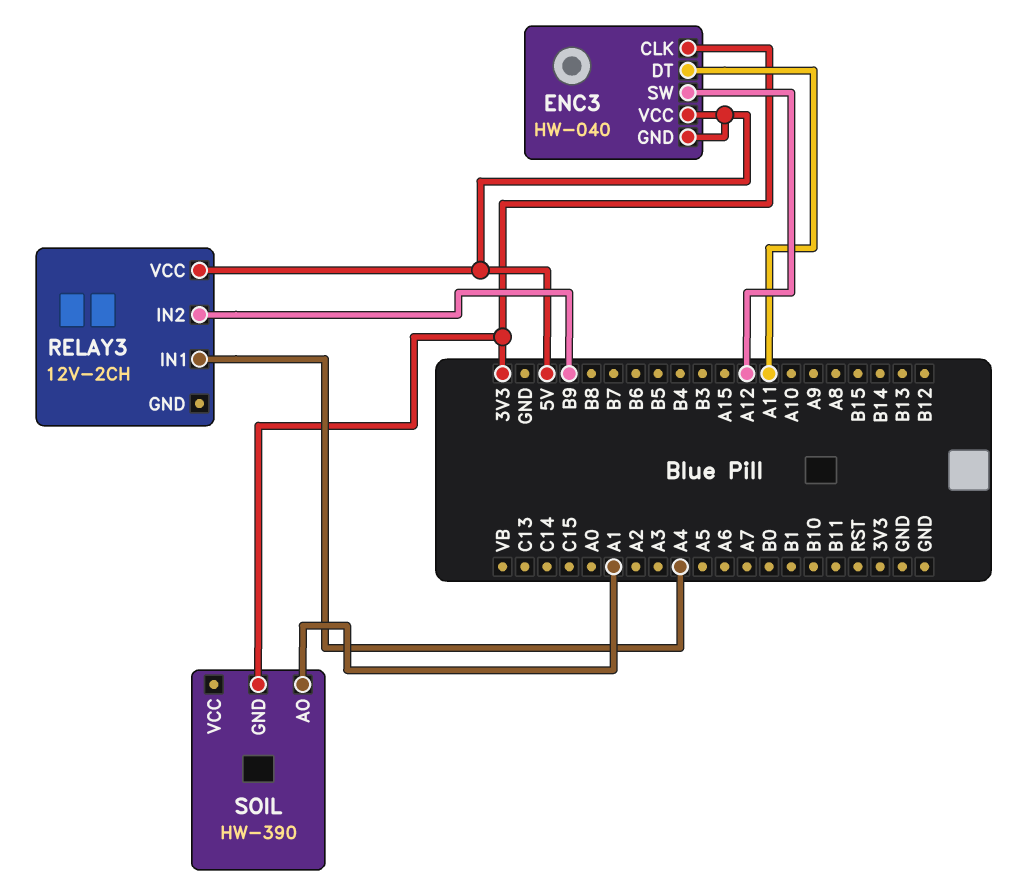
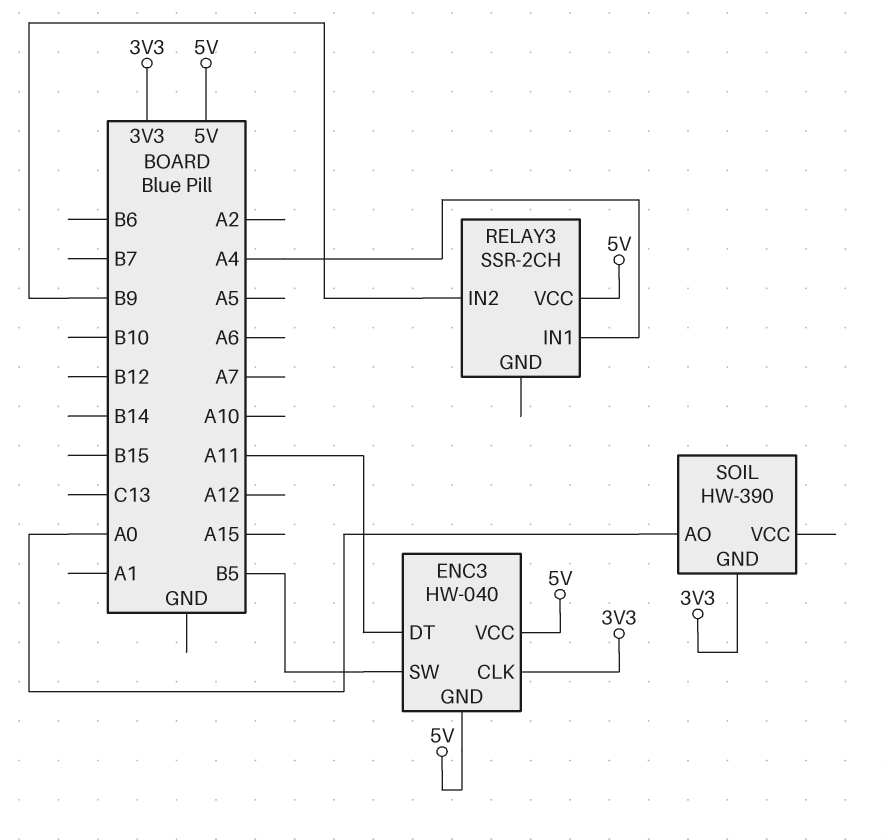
ENC3 pin SW: A12 -> B5
RELAY3: 12V-2CH -> SSR-2CH
SOIL pin AO: A1 -> A0

